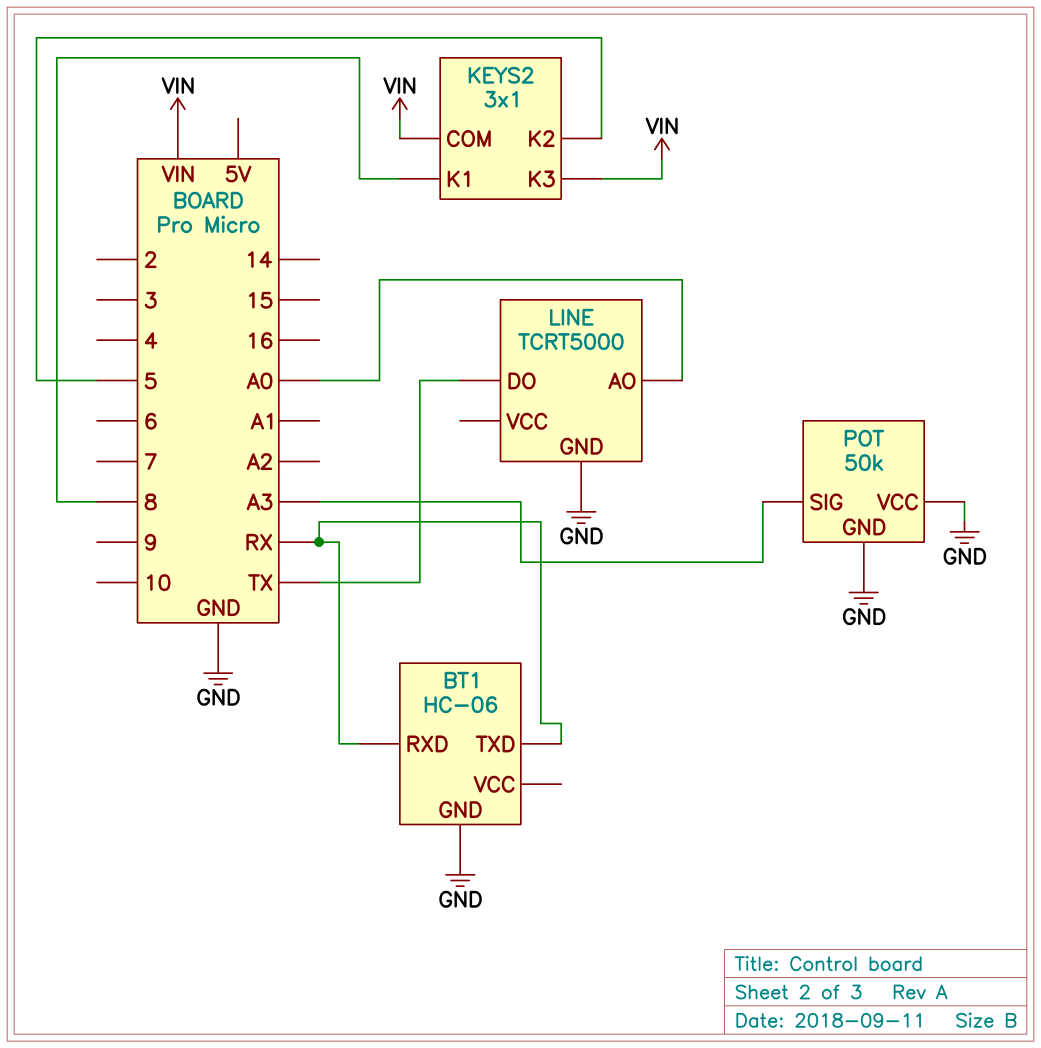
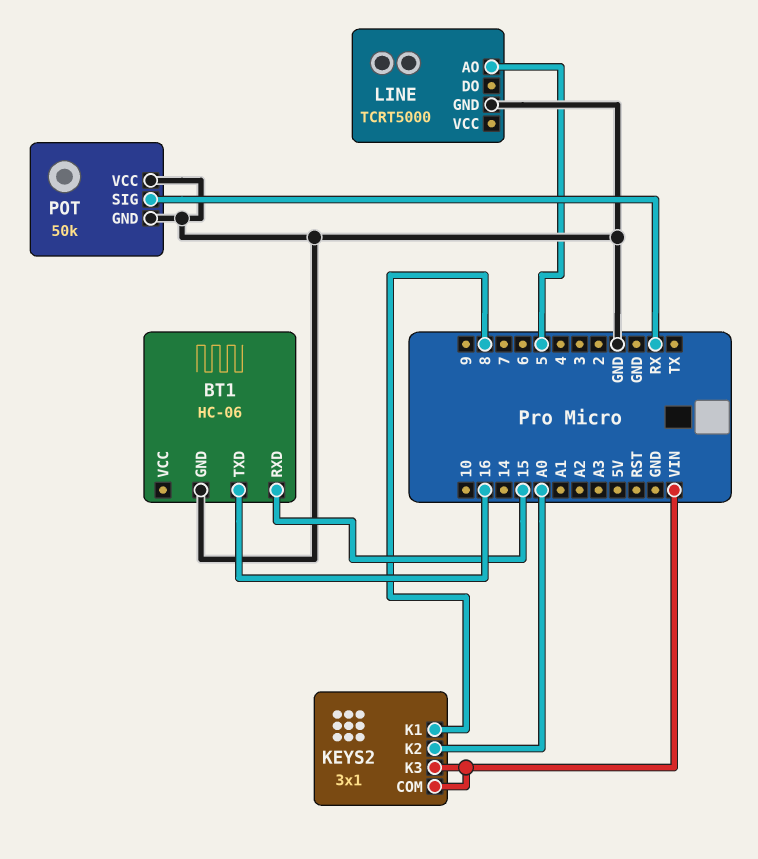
BT1 pin RXD: RX -> 15
BT1 pin TXD: RX -> 16
KEYS2 pin K2: 5 -> A0
LINE pin AO: A0 -> 5
LINE pin DO: TX -> none
POT pin SIG: A3 -> RX

